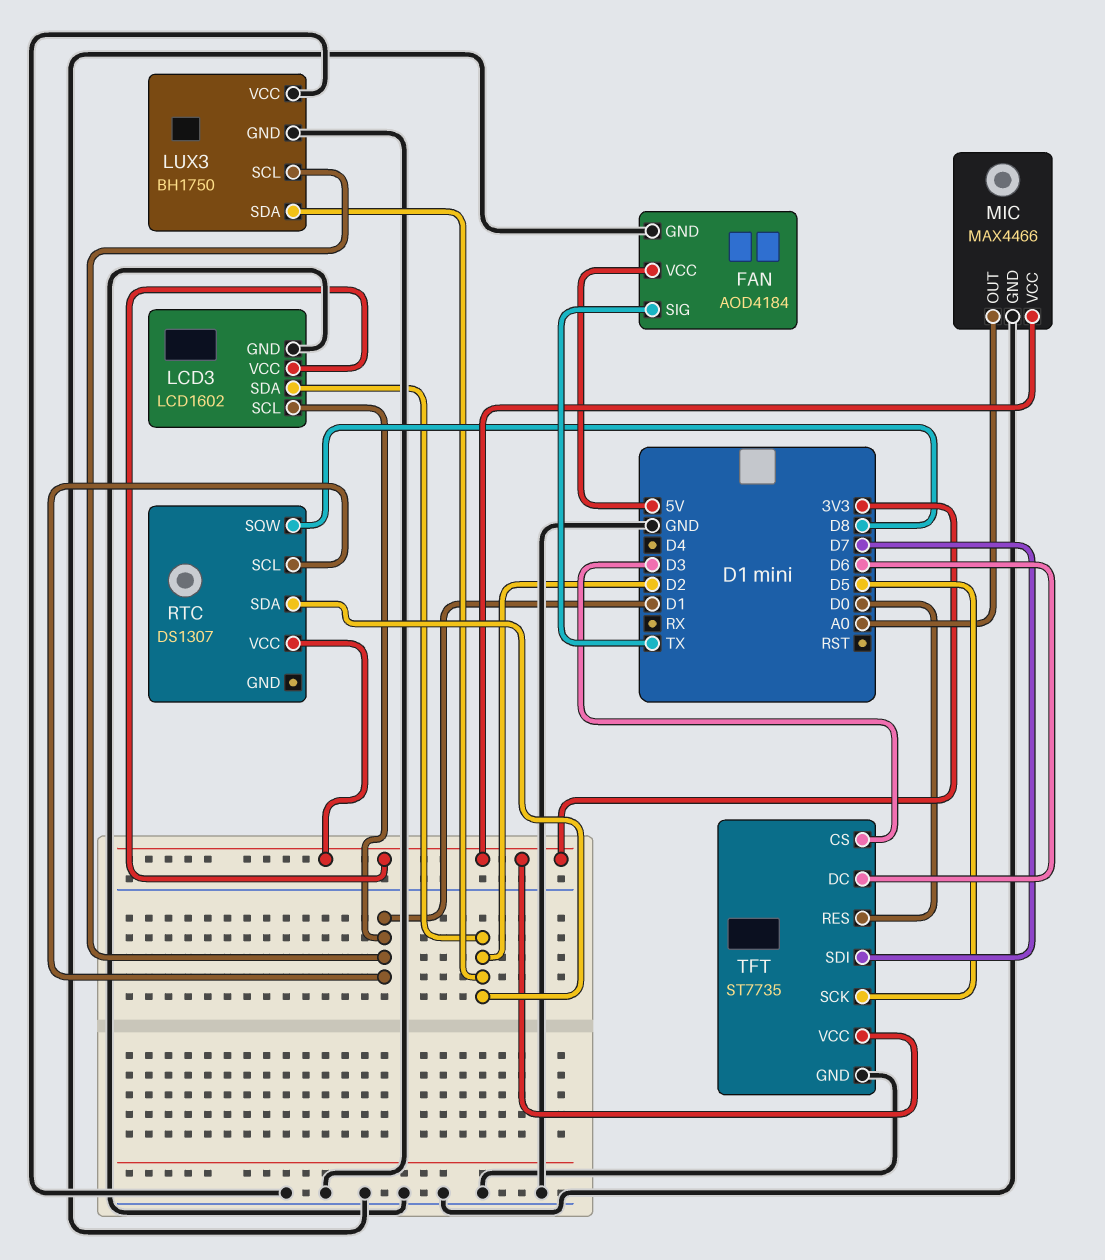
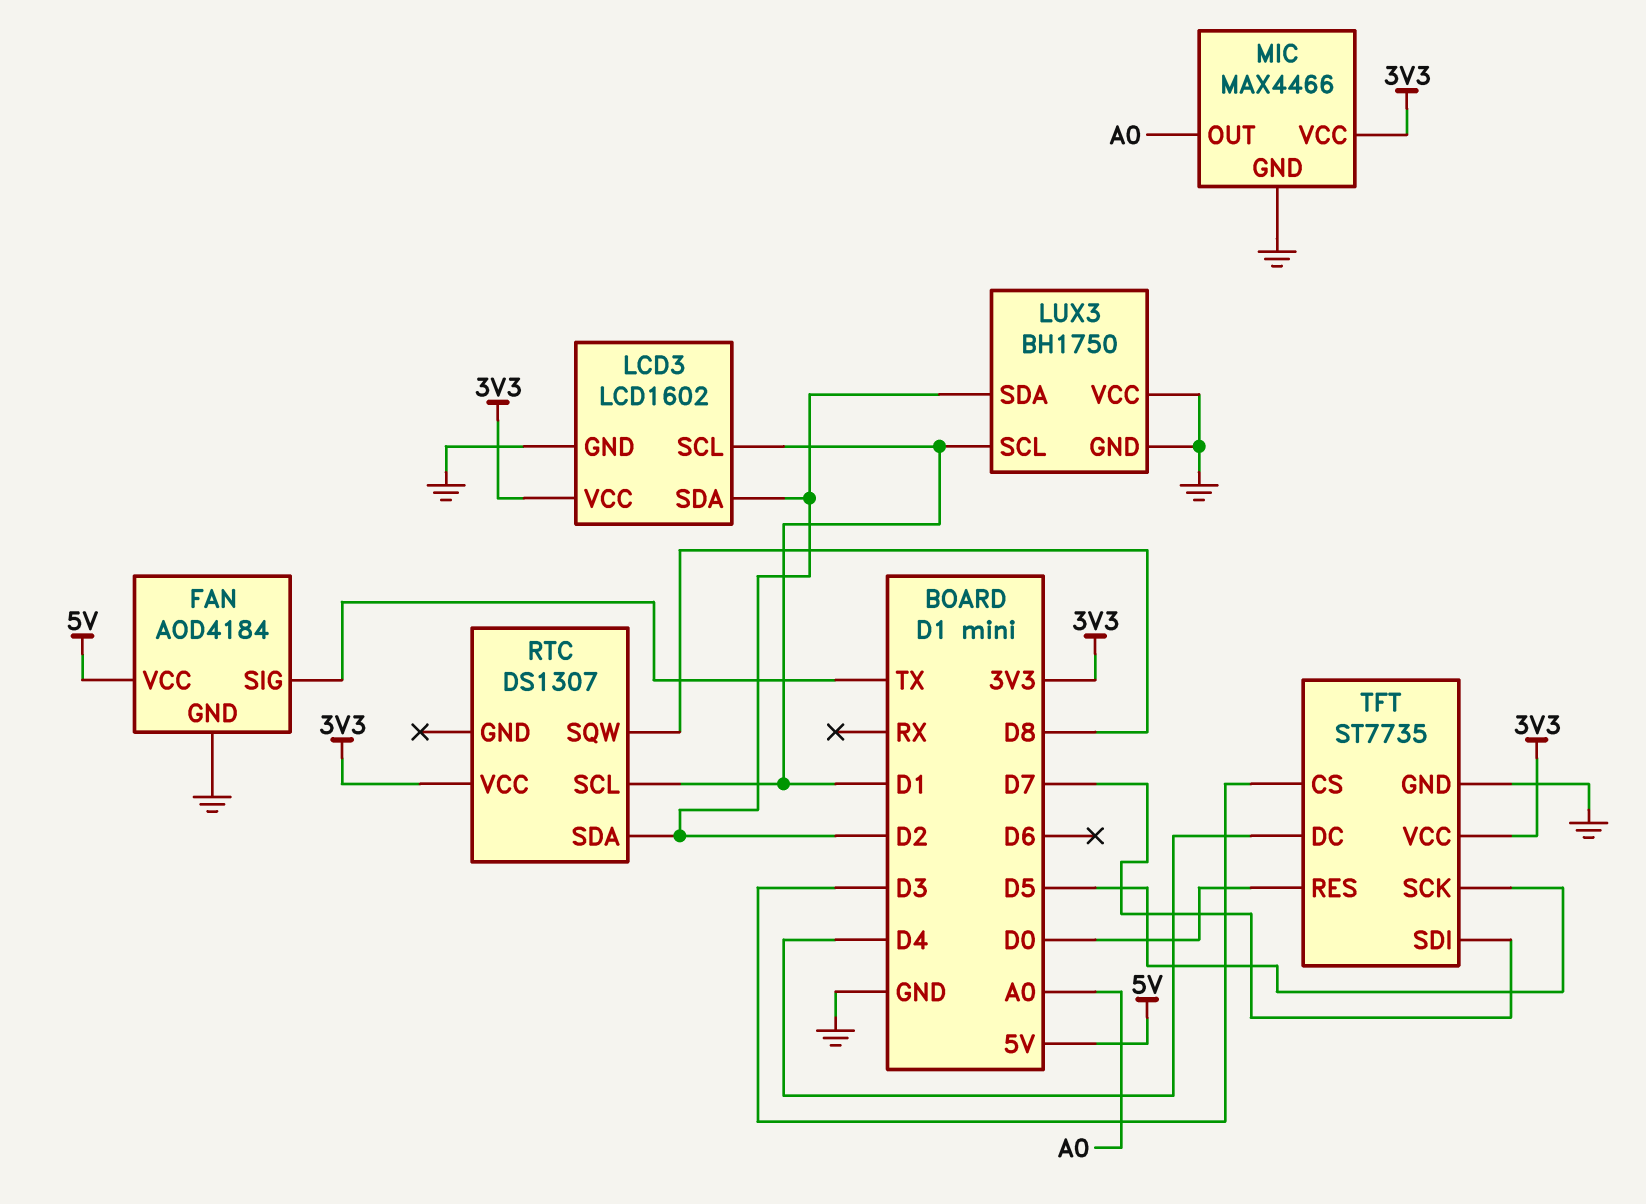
TFT pin DC: D6 -> D4

